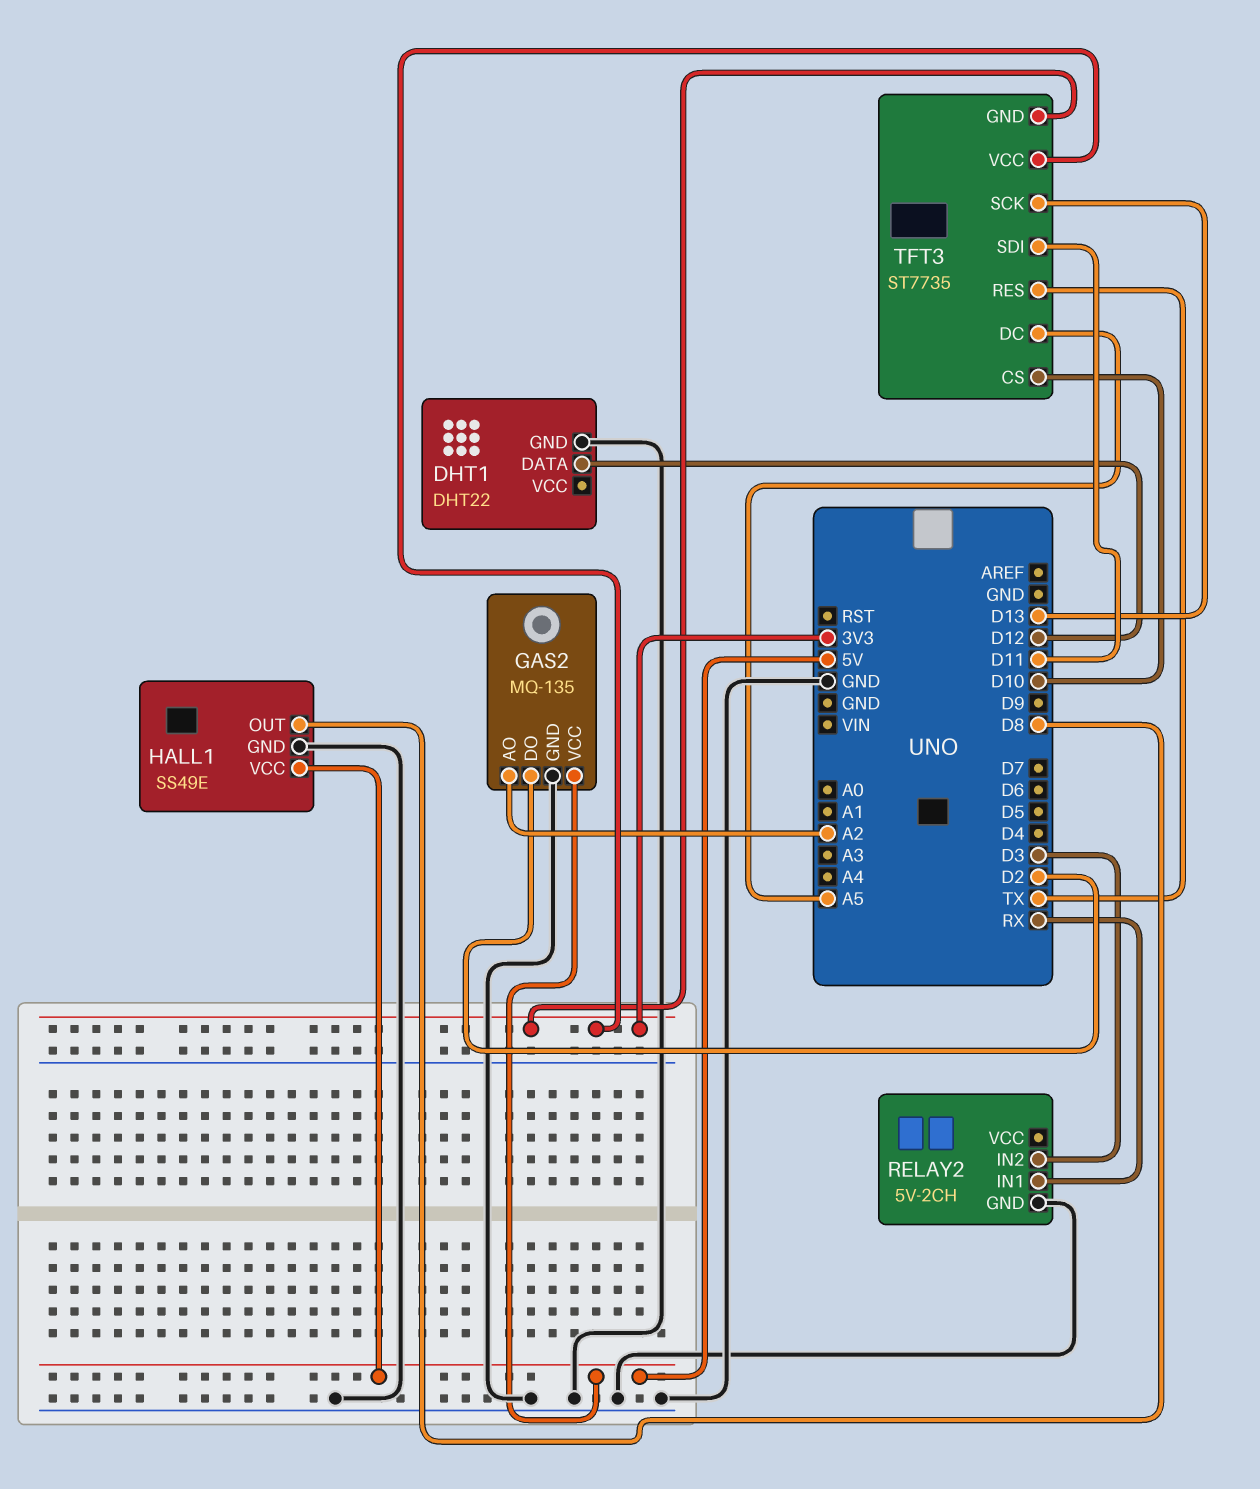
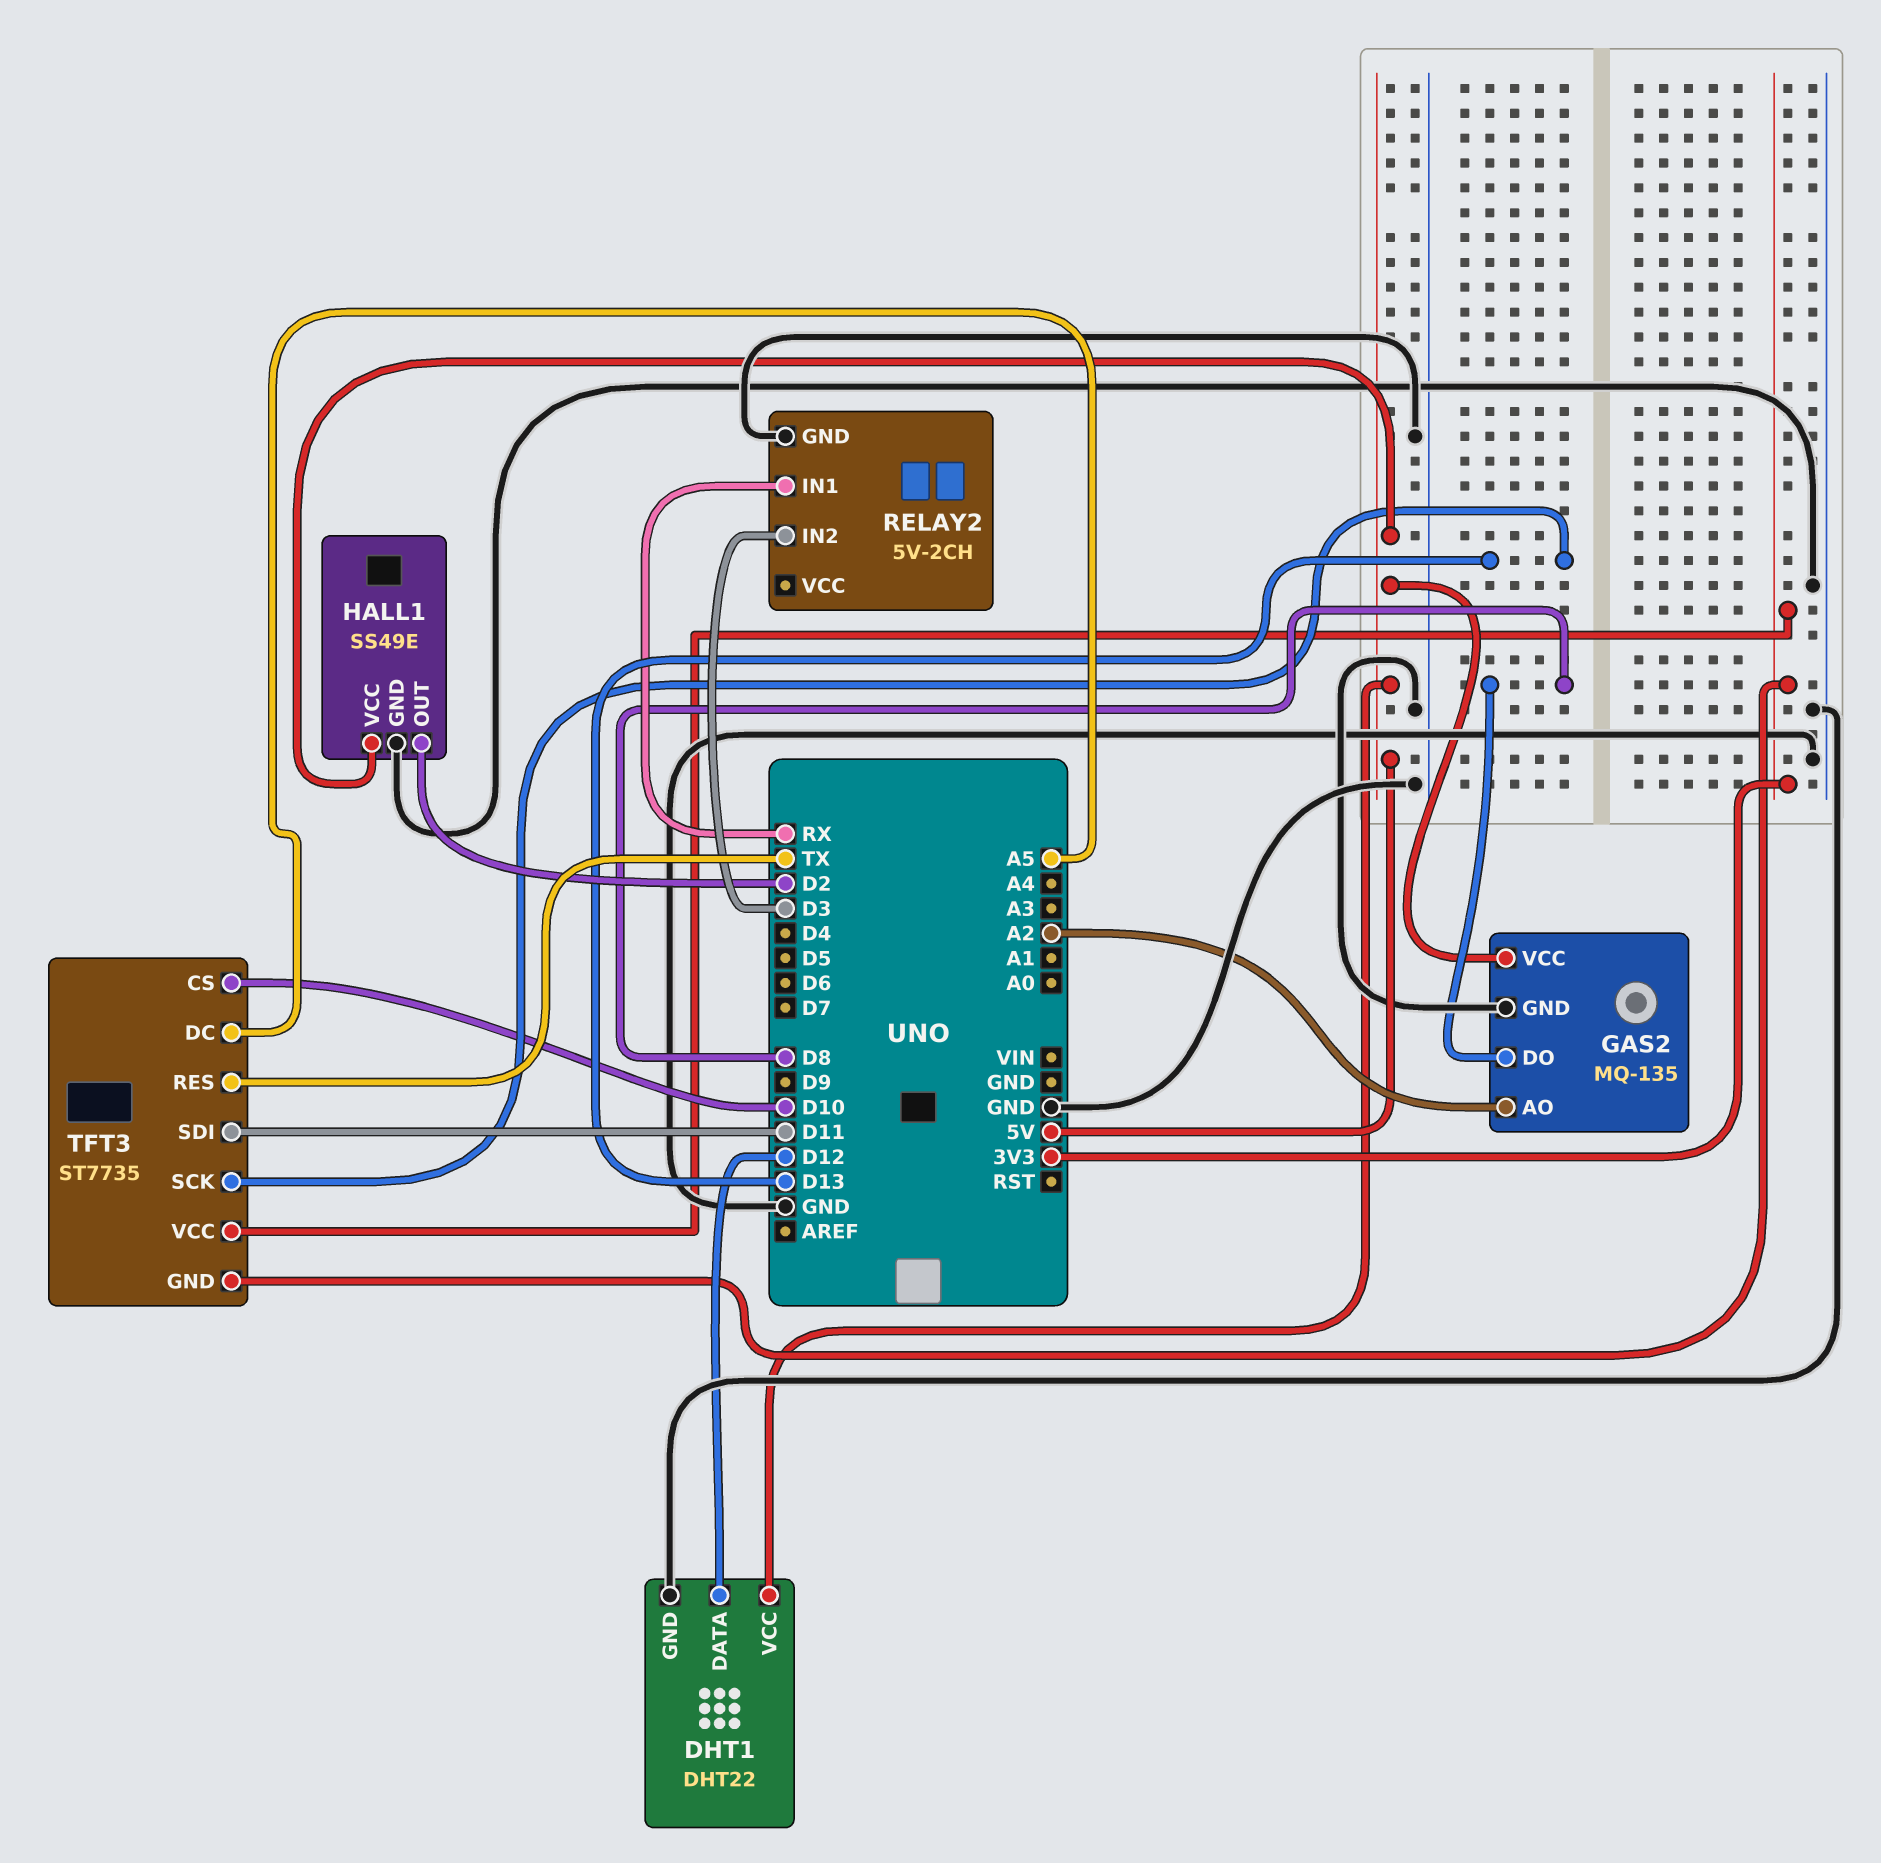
DHT1 pin VCC: none -> 5V
GAS2 pin DO: D2 -> D8
HALL1 pin OUT: D8 -> D2

